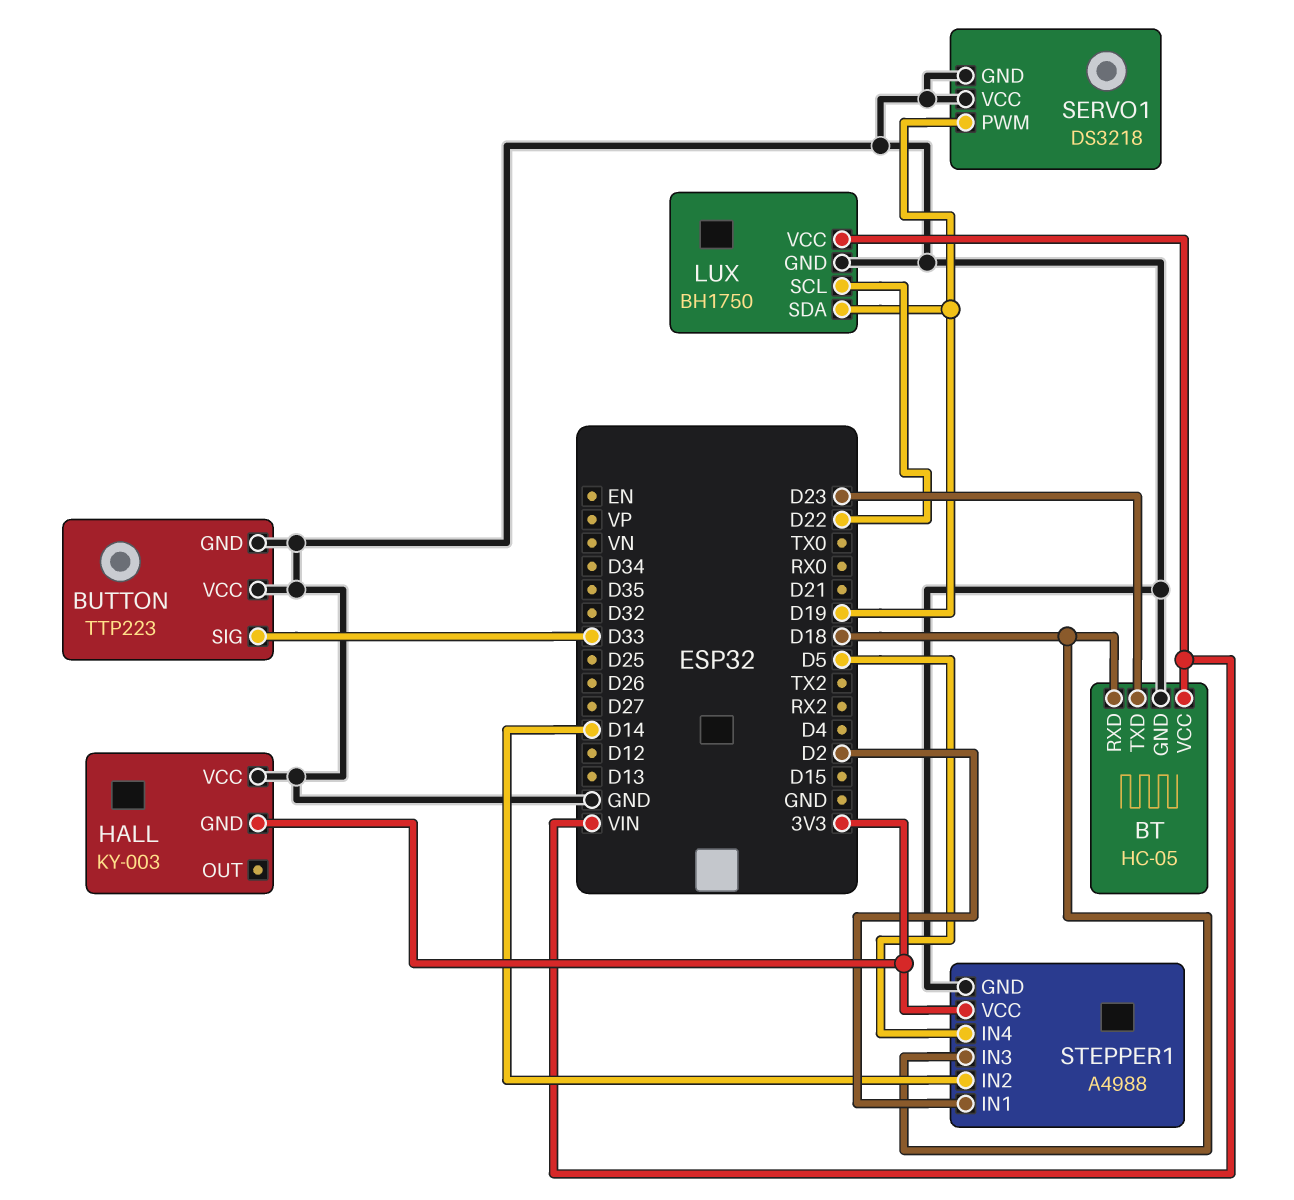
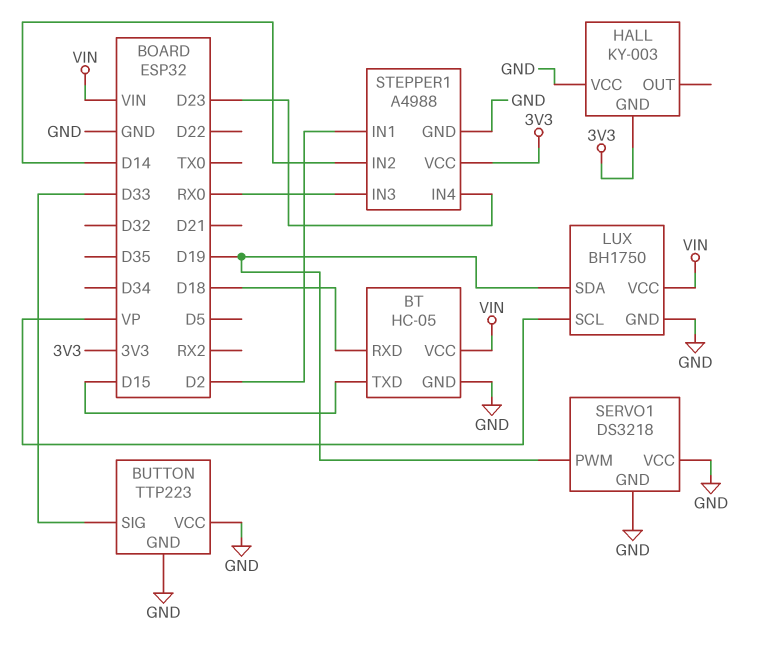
BT pin TXD: D23 -> D15
LUX pin SCL: D22 -> VP
STEPPER1 pin IN3: D18 -> RX0
STEPPER1 pin IN4: D5 -> D23

